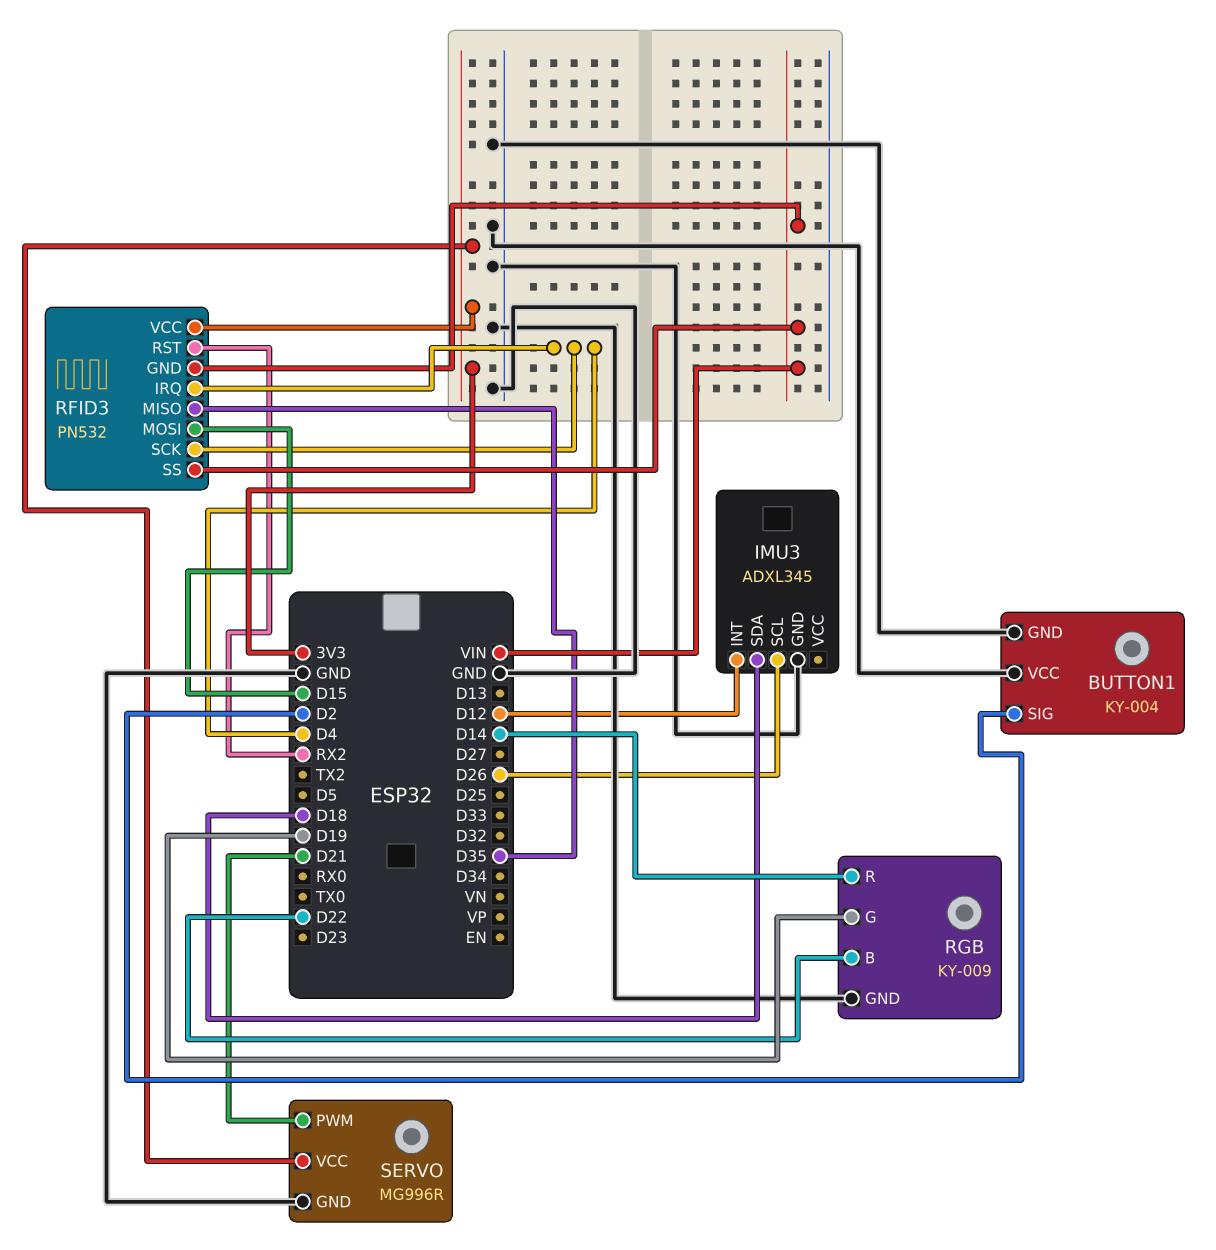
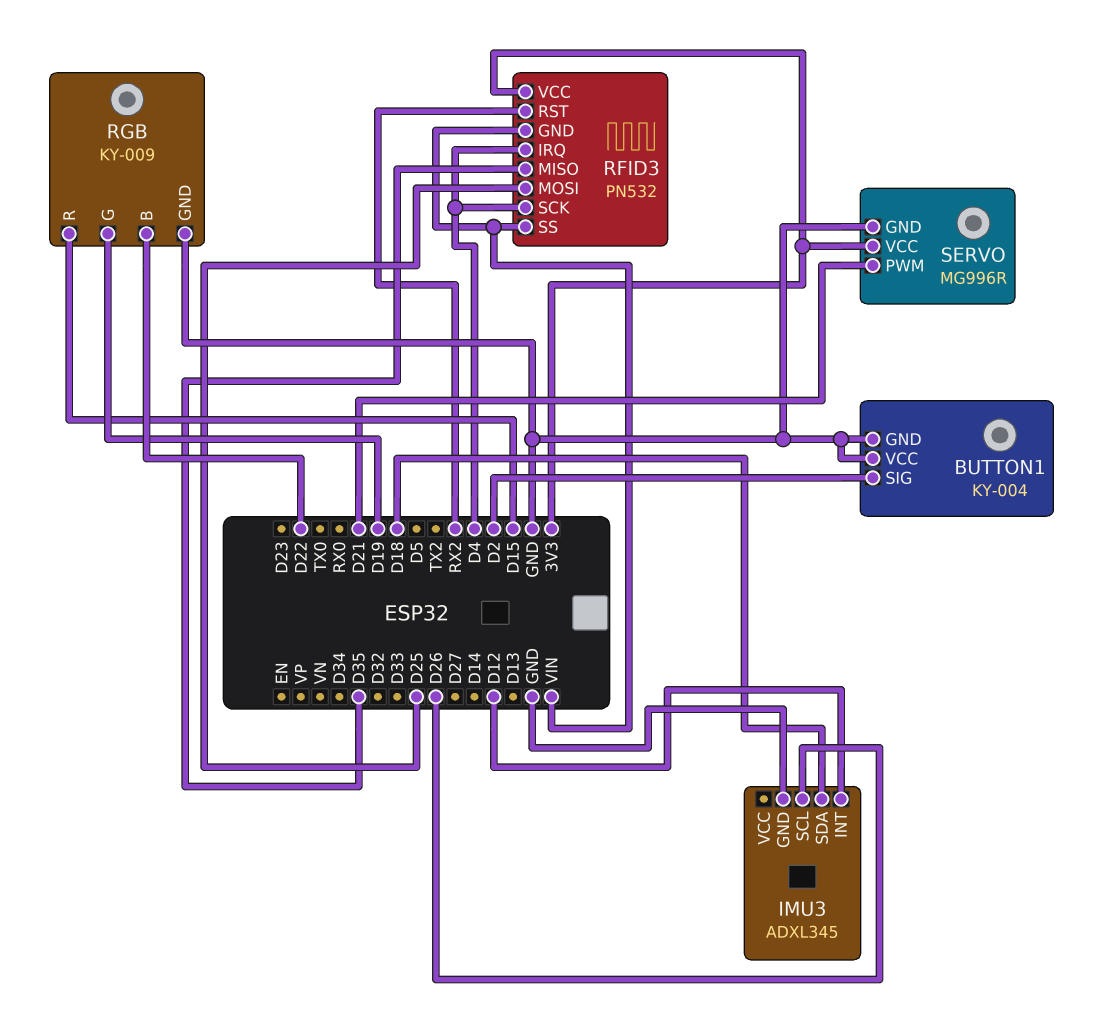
RFID3 pin MOSI: D15 -> D25
RGB pin R: D14 -> D15

